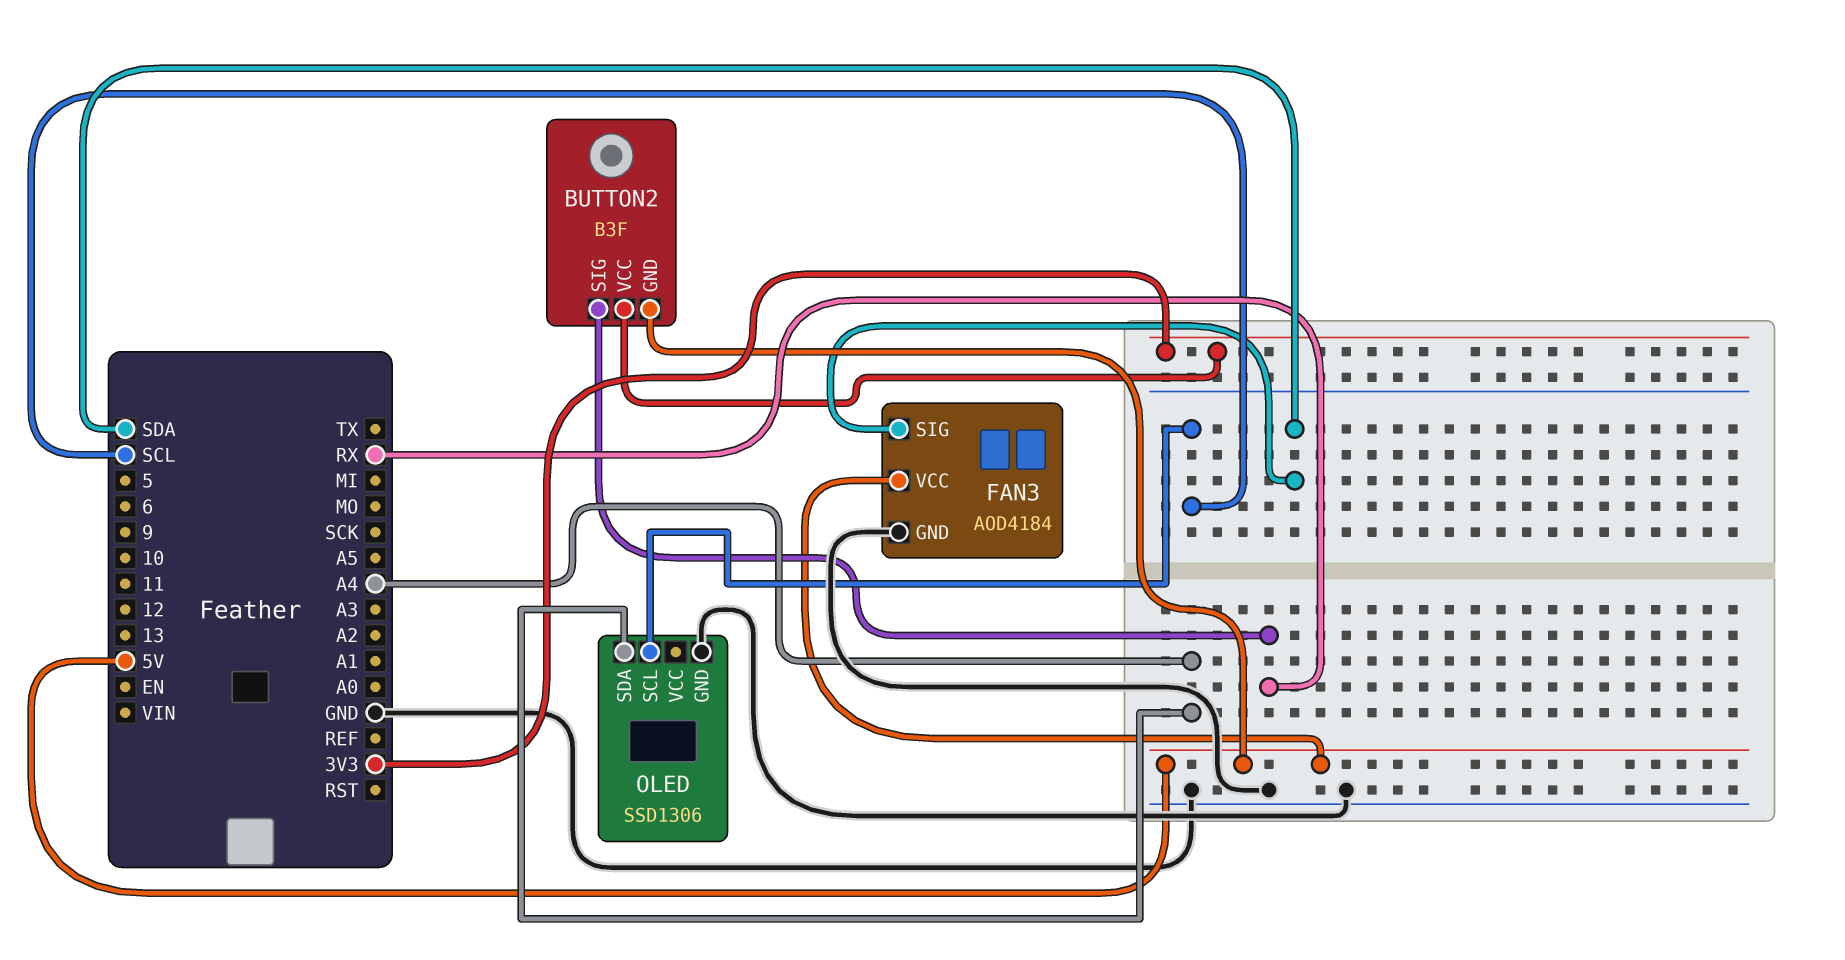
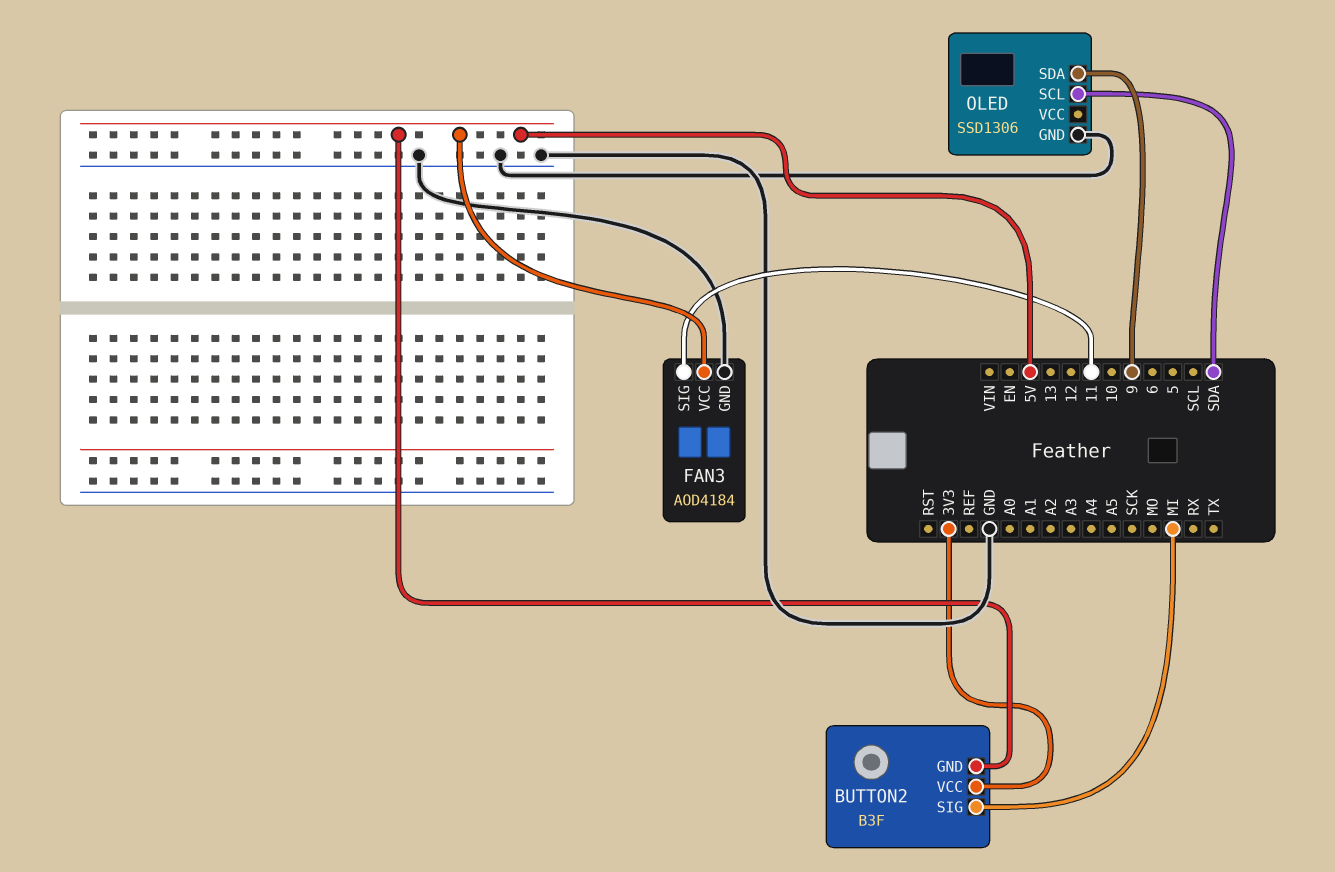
BUTTON2 pin SIG: RX -> MI
FAN3 pin SIG: SDA -> 11
OLED pin SCL: SCL -> SDA
OLED pin SDA: A4 -> 9

